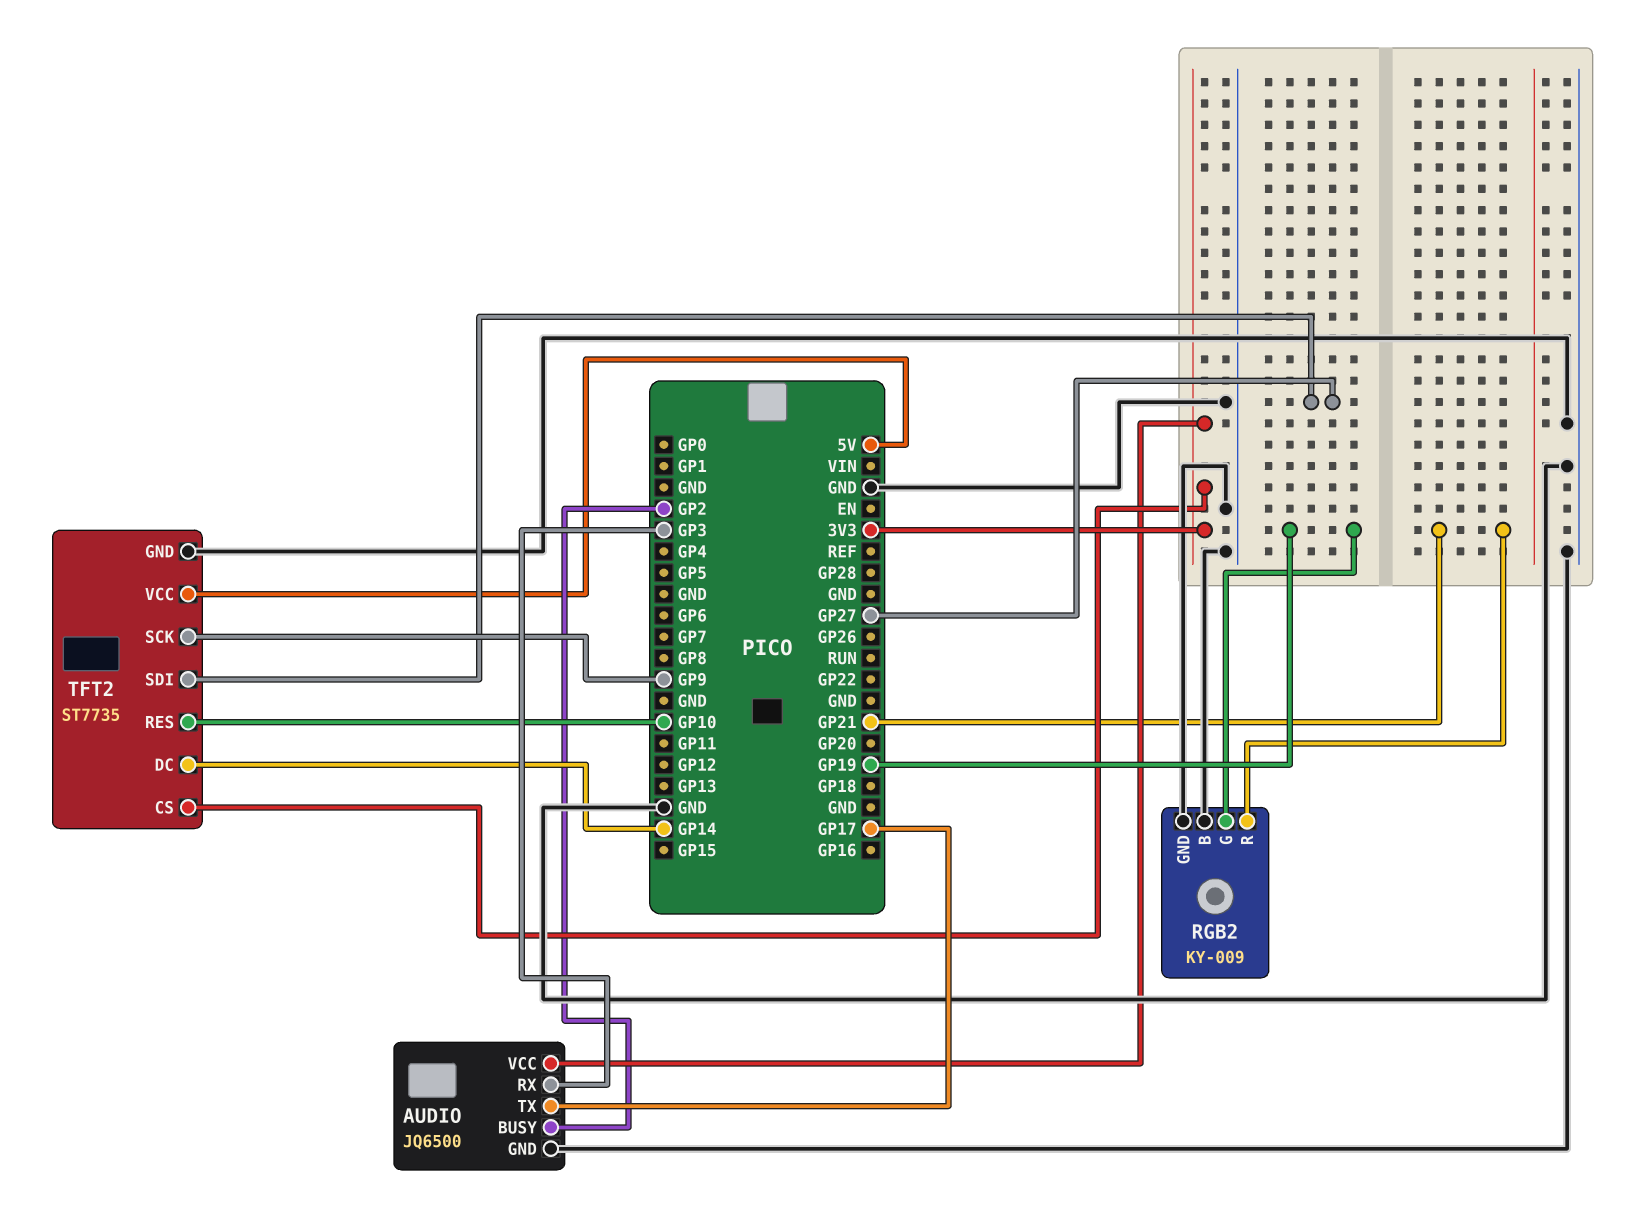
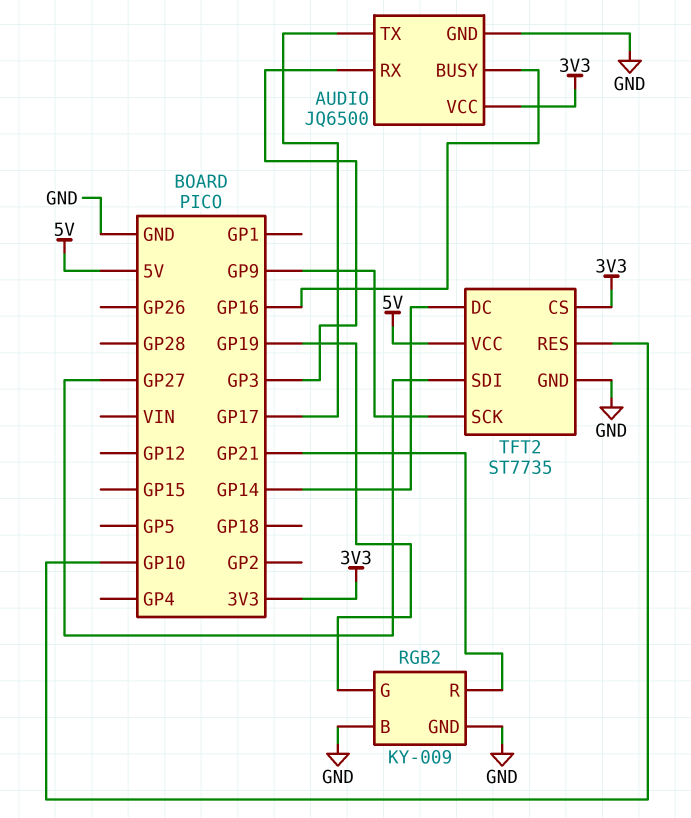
AUDIO pin BUSY: GP2 -> GP16

